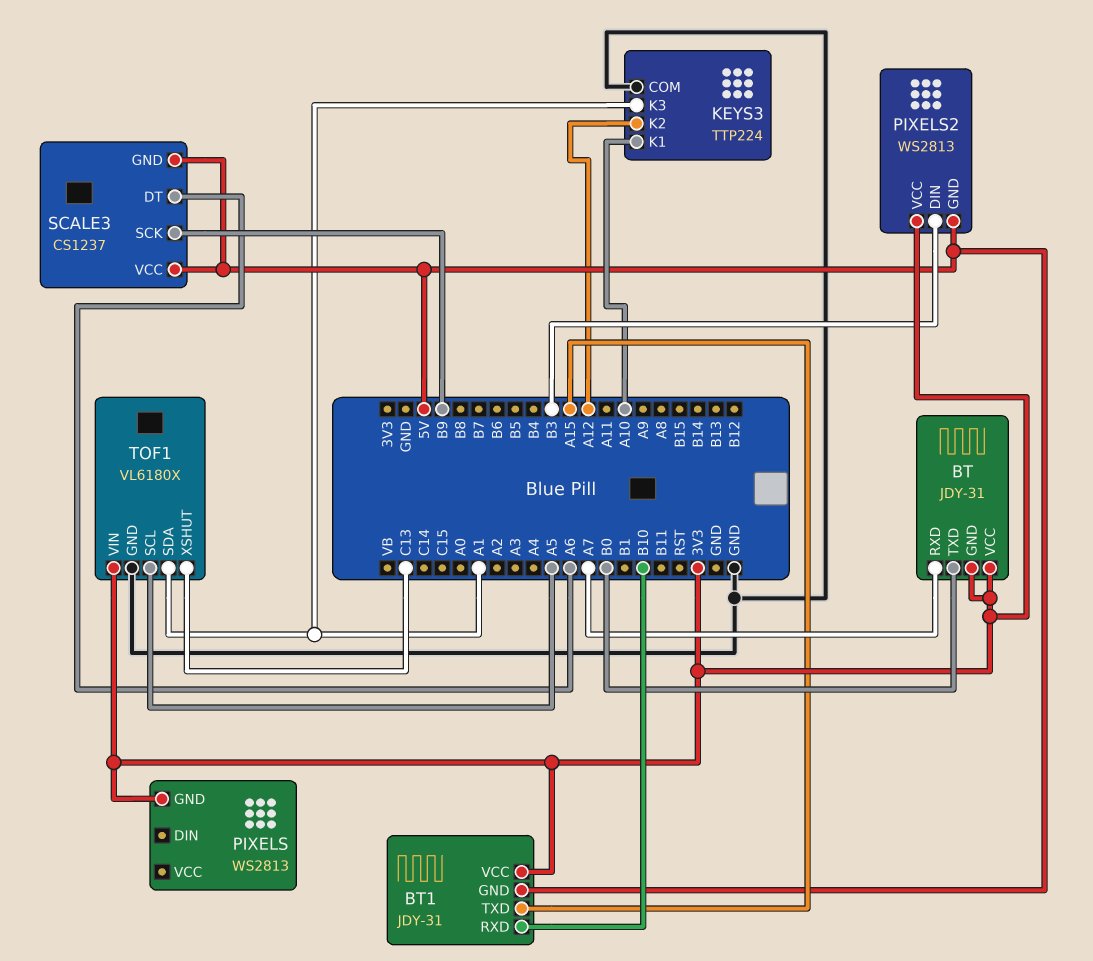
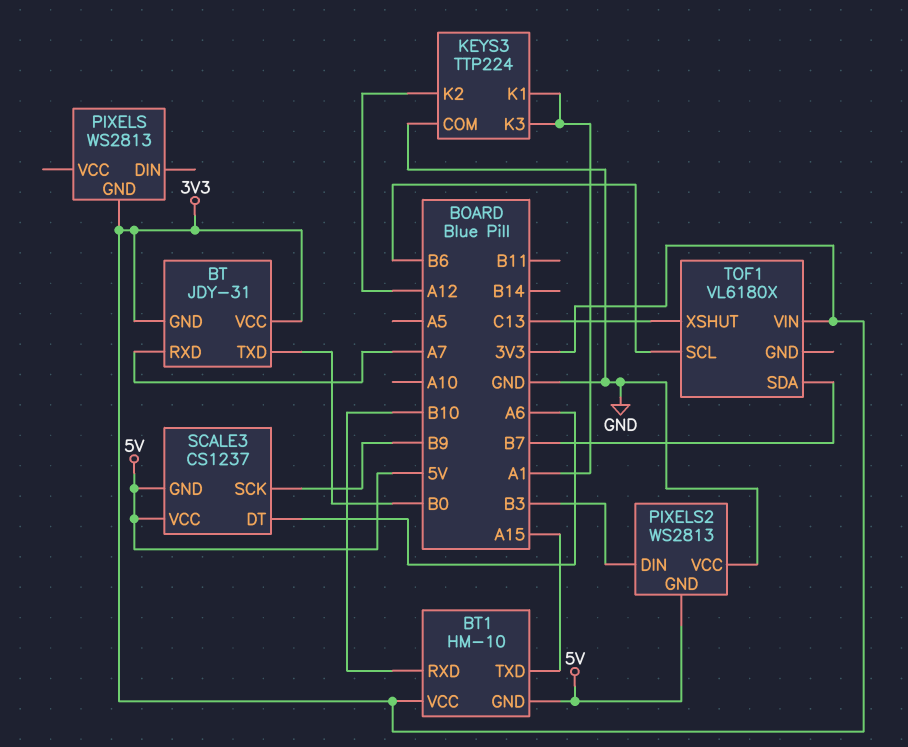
BT1: JDY-31 -> HM-10
KEYS3 pin K1: A10 -> A1
PIXELS2 pin VCC: 3V3 -> GND
TOF1 pin GND: GND -> none
TOF1 pin SCL: A5 -> B6
TOF1 pin SDA: A1 -> B7

